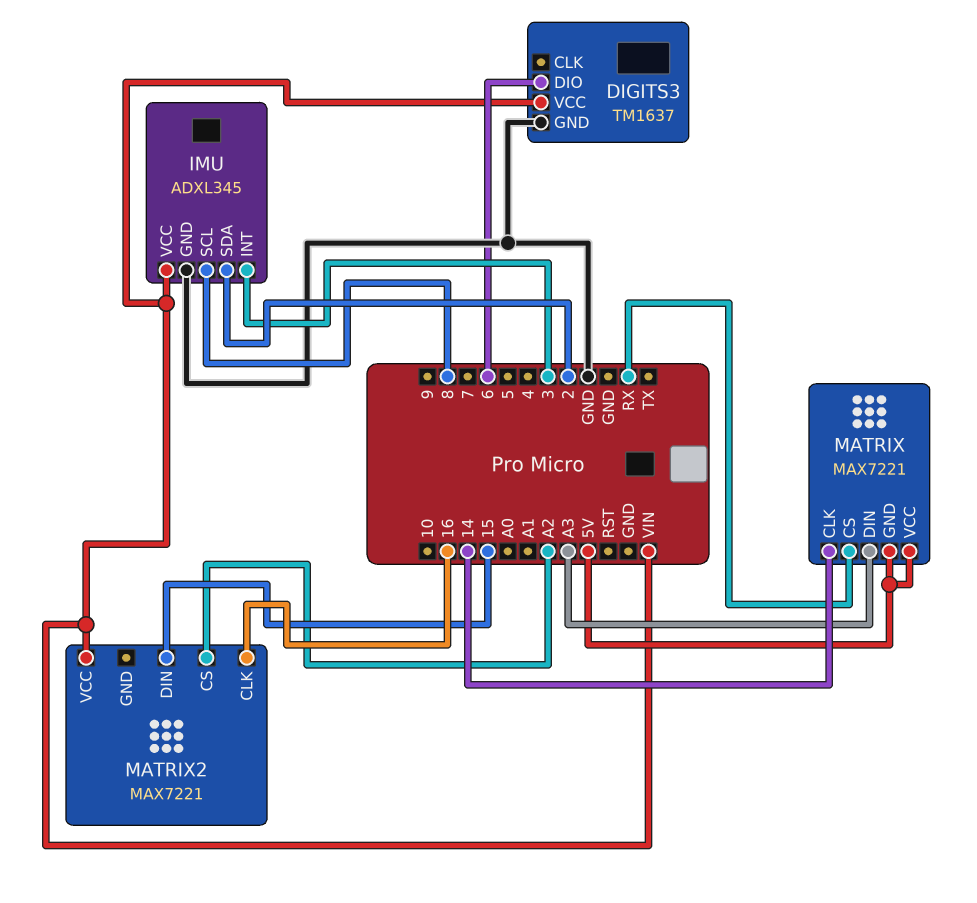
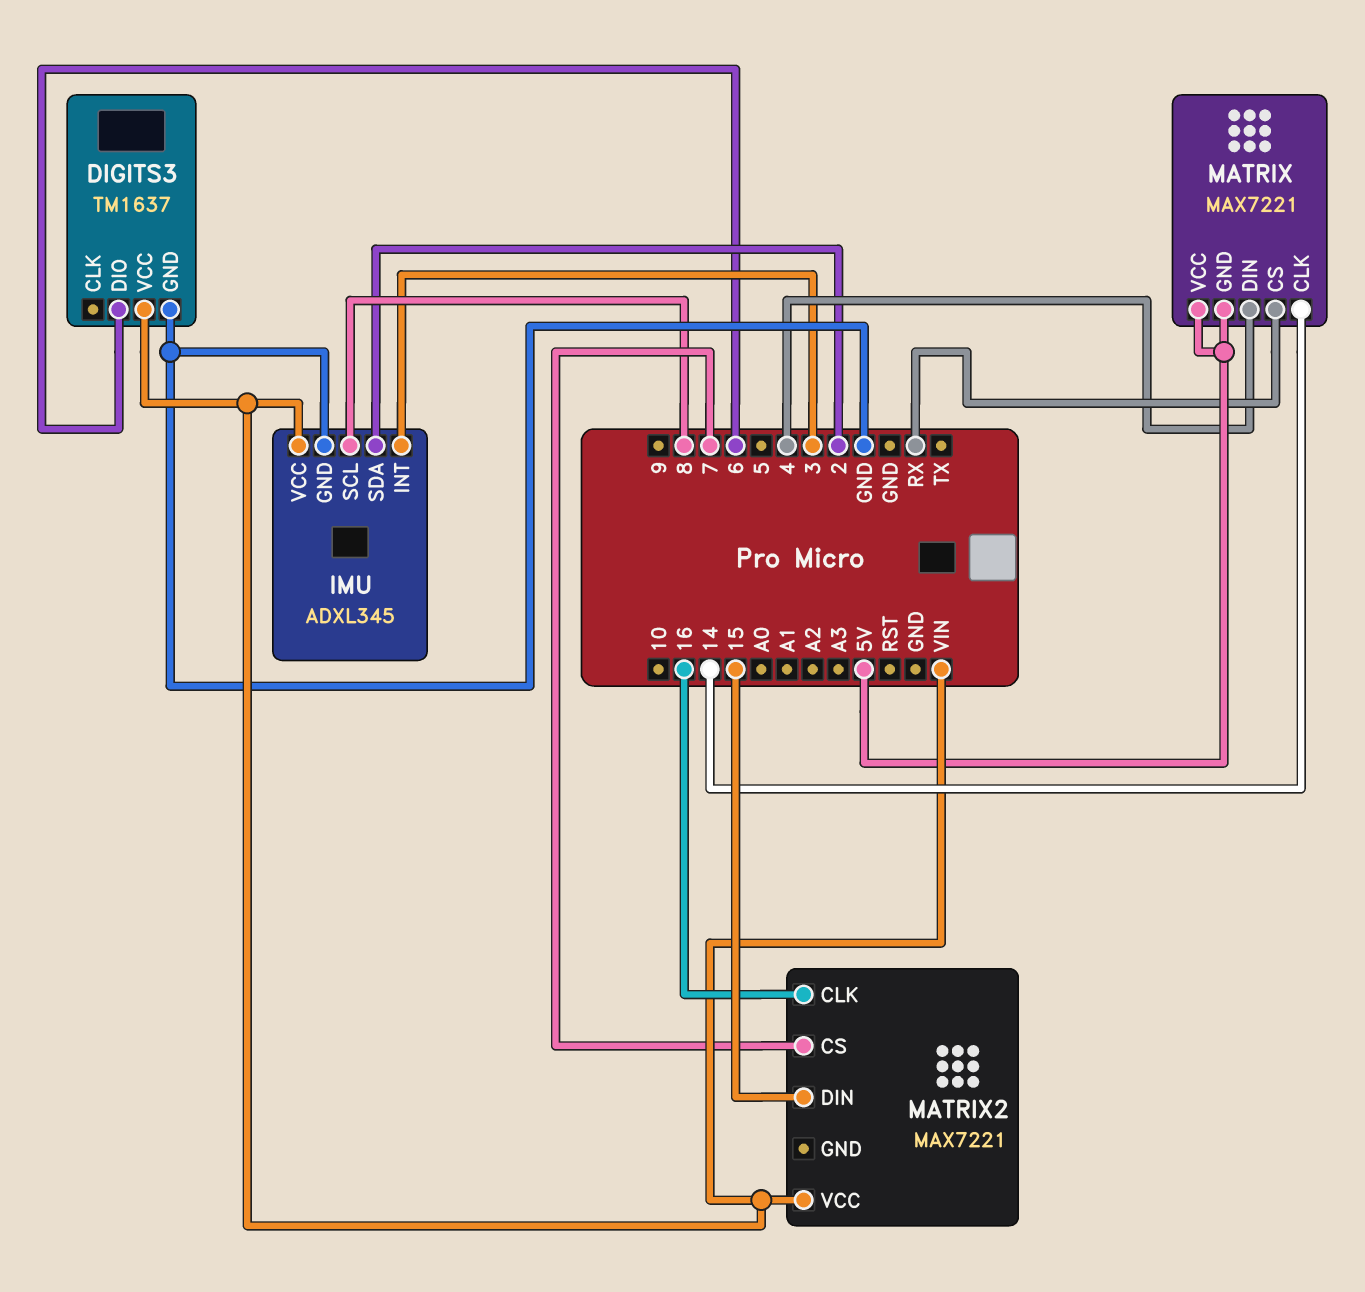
MATRIX pin DIN: A3 -> 4
MATRIX2 pin CS: A2 -> 7

